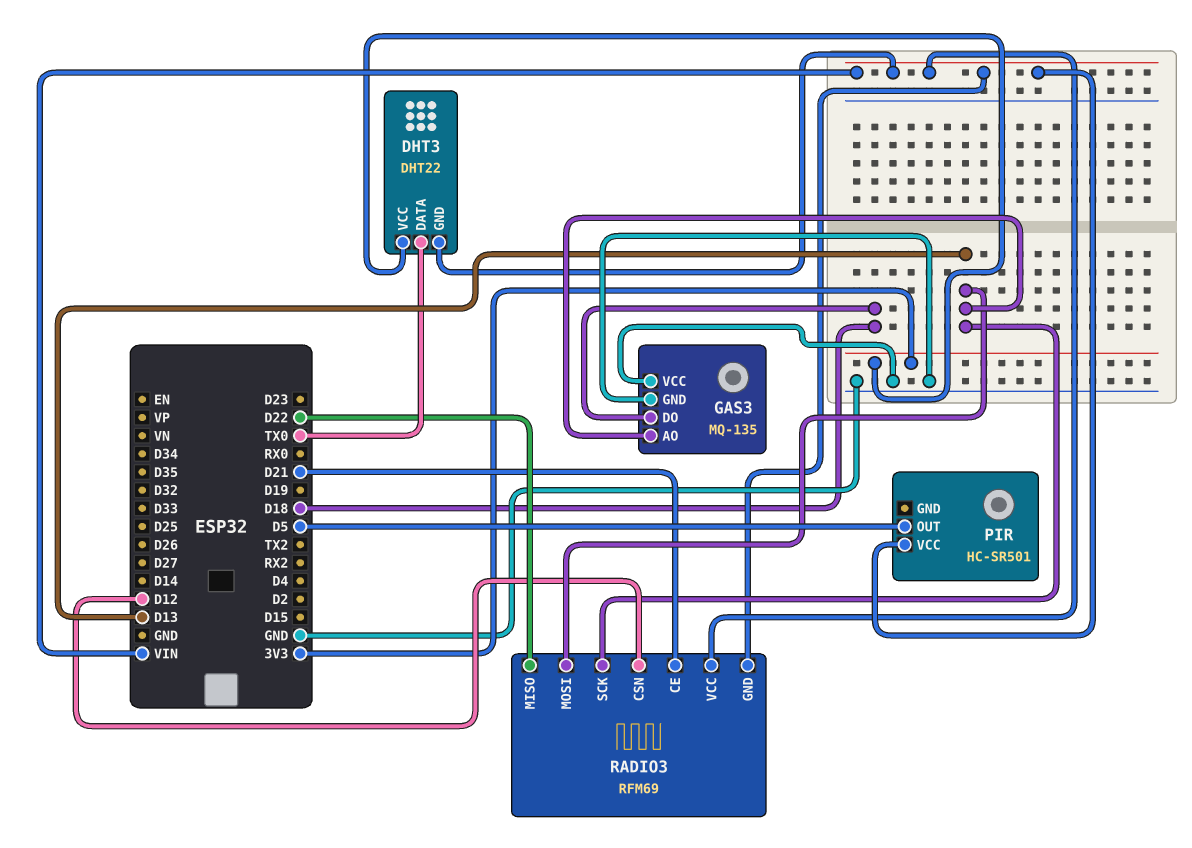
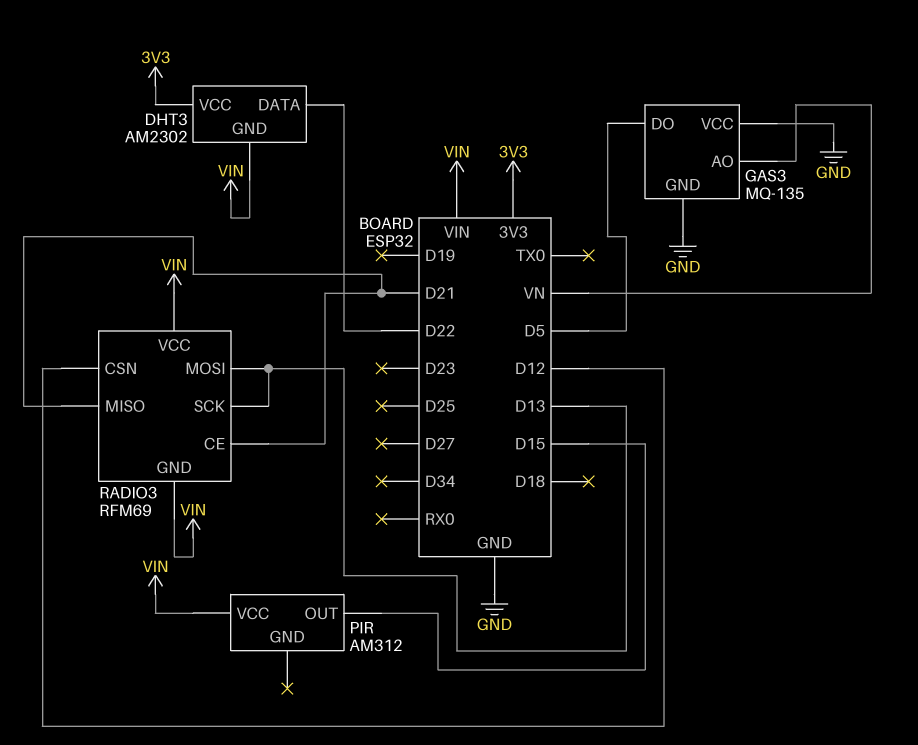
DHT3: DHT22 -> AM2302
DHT3 pin DATA: TX0 -> D22
GAS3 pin AO: D13 -> VN
GAS3 pin DO: D18 -> D5
PIR: HC-SR501 -> AM312
PIR pin OUT: D5 -> D15
RADIO3 pin MISO: D22 -> D21

